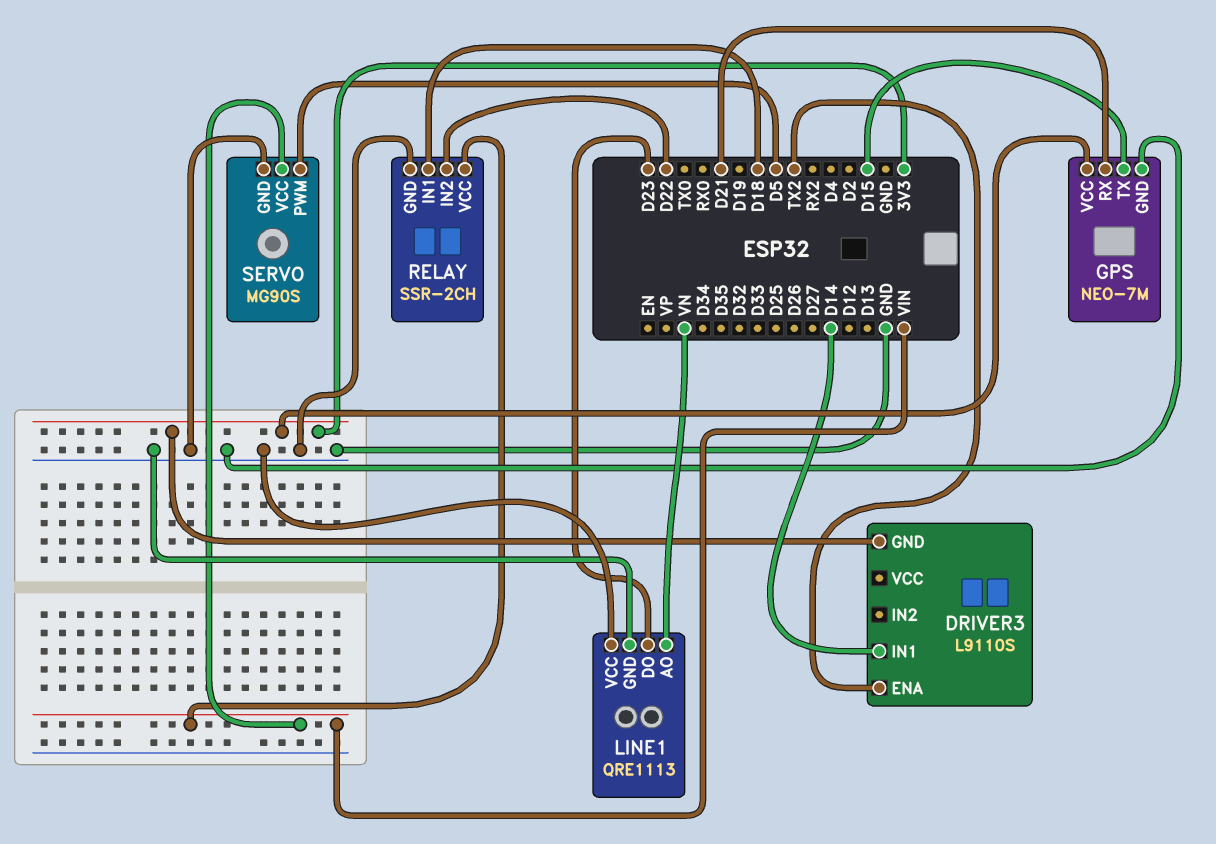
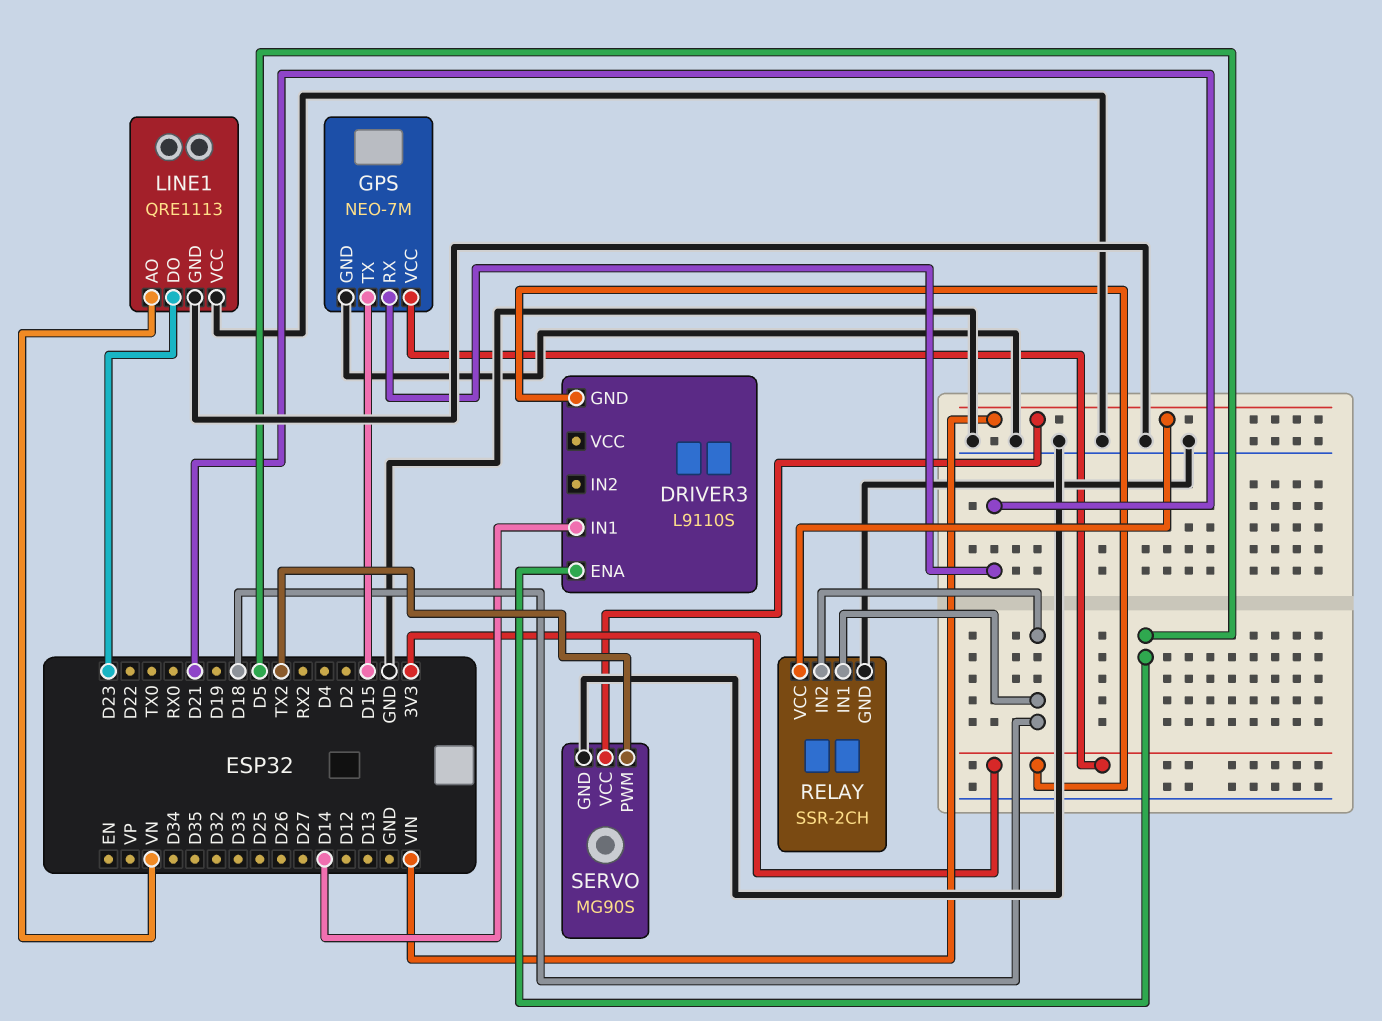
DRIVER3 pin ENA: TX2 -> D5
RELAY pin IN2: D22 -> D18
SERVO pin PWM: D5 -> TX2

